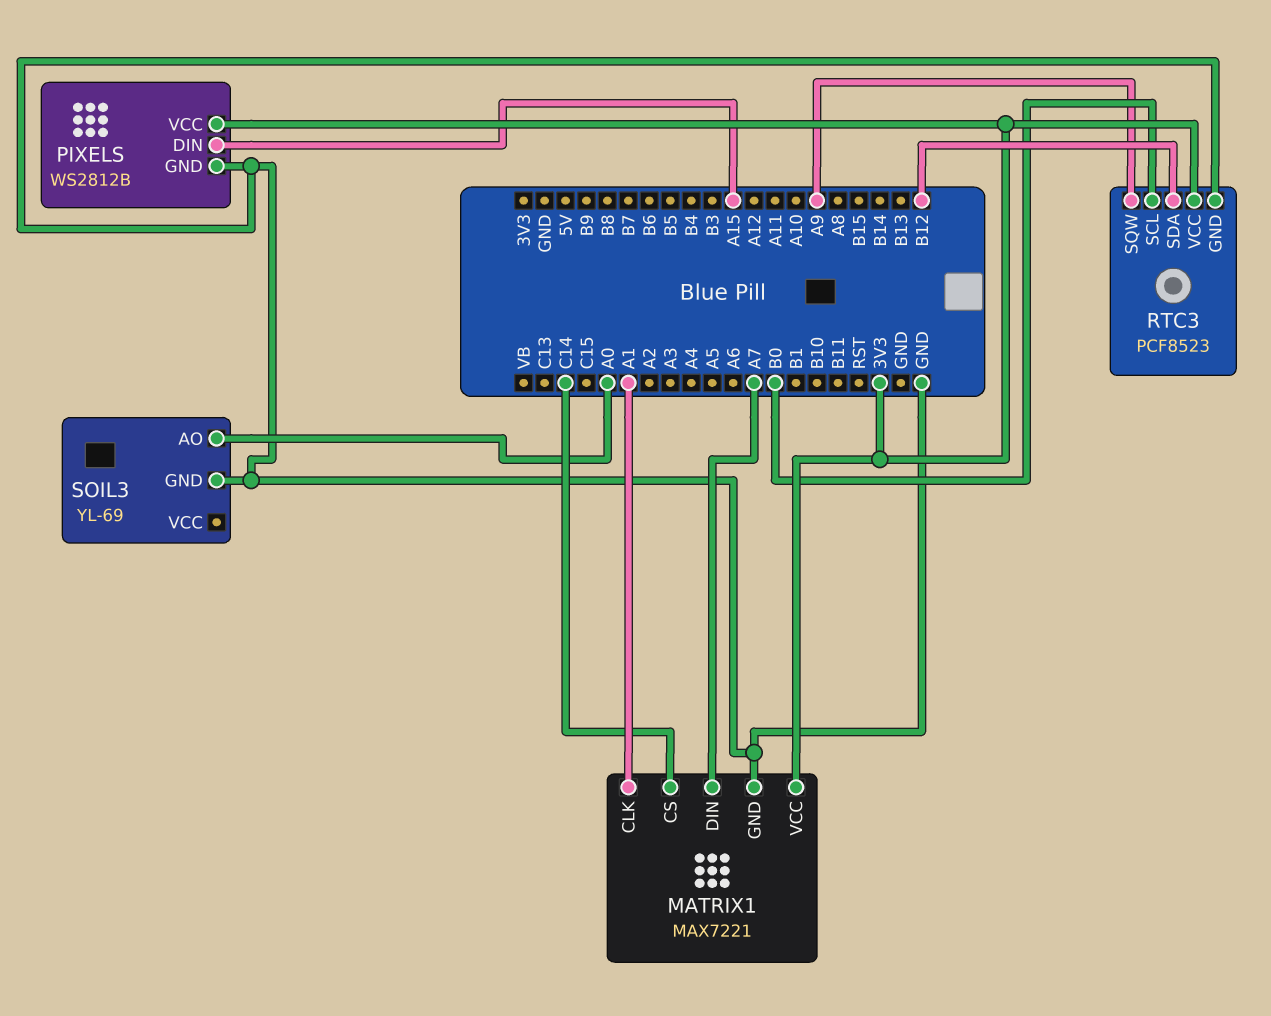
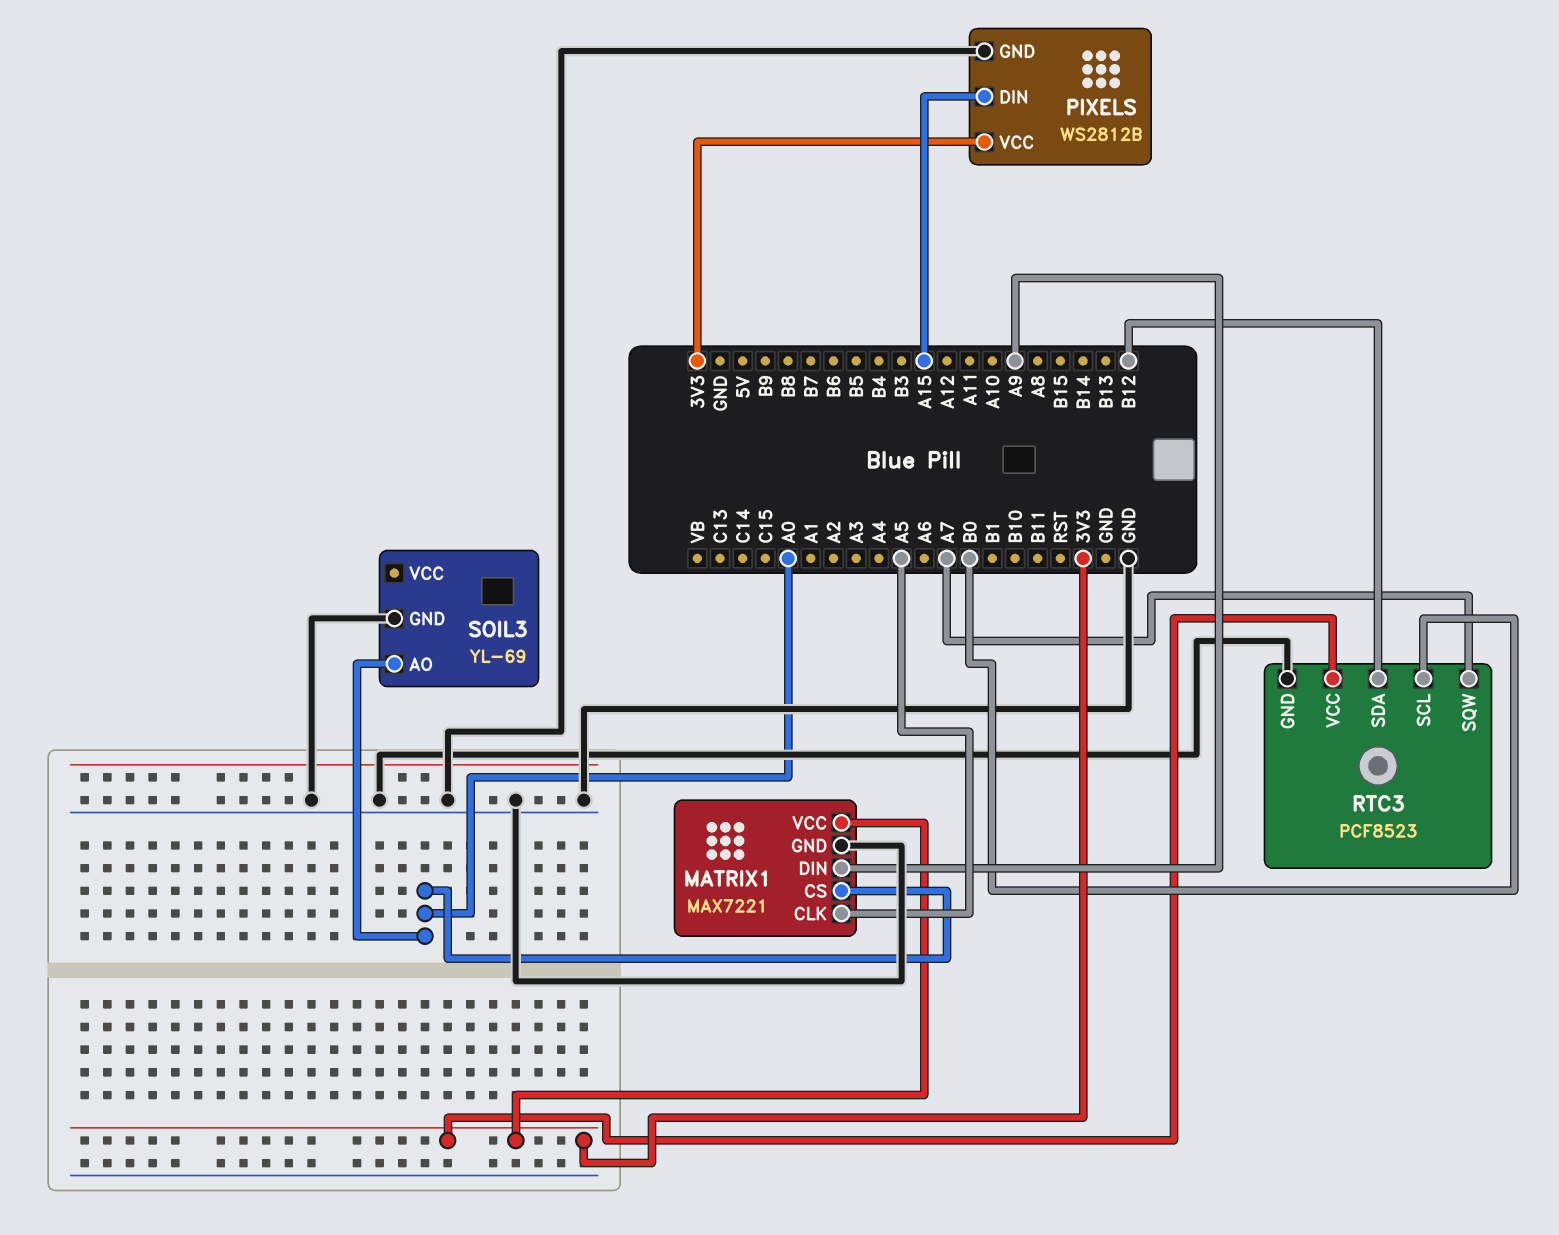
MATRIX1 pin CLK: A1 -> A5
MATRIX1 pin CS: C14 -> A0
MATRIX1 pin DIN: A7 -> A9
RTC3 pin SQW: A9 -> A7

